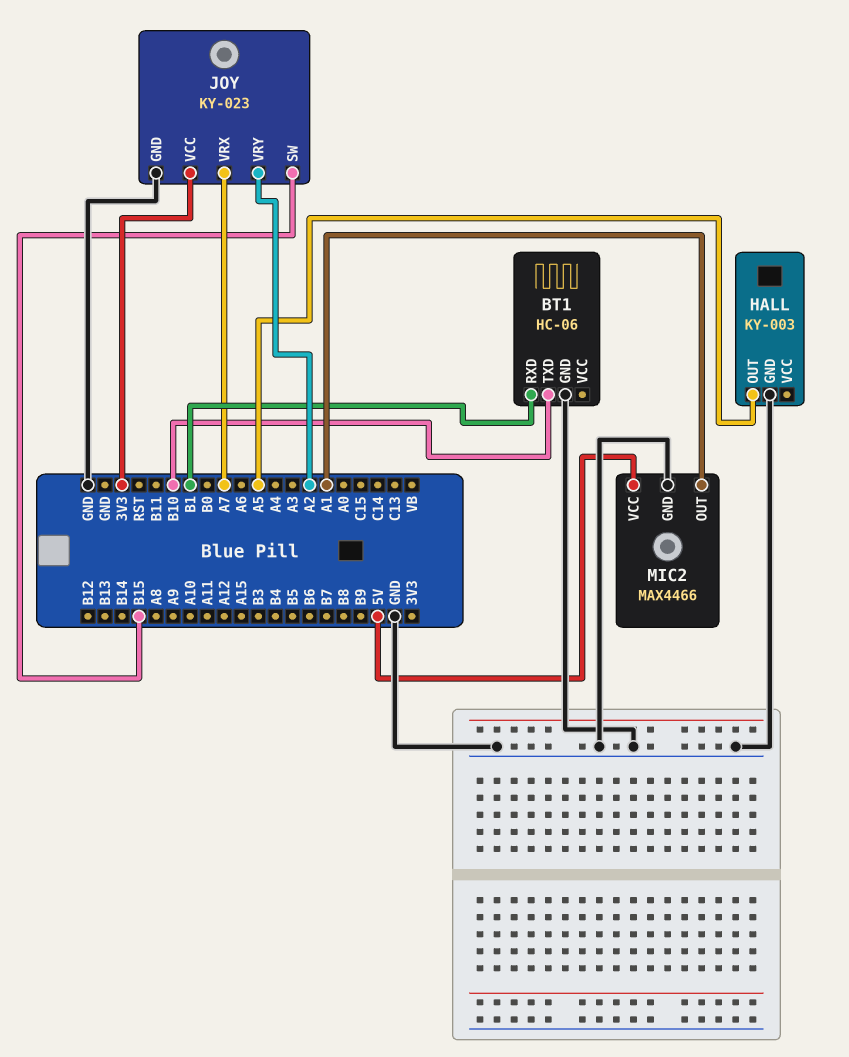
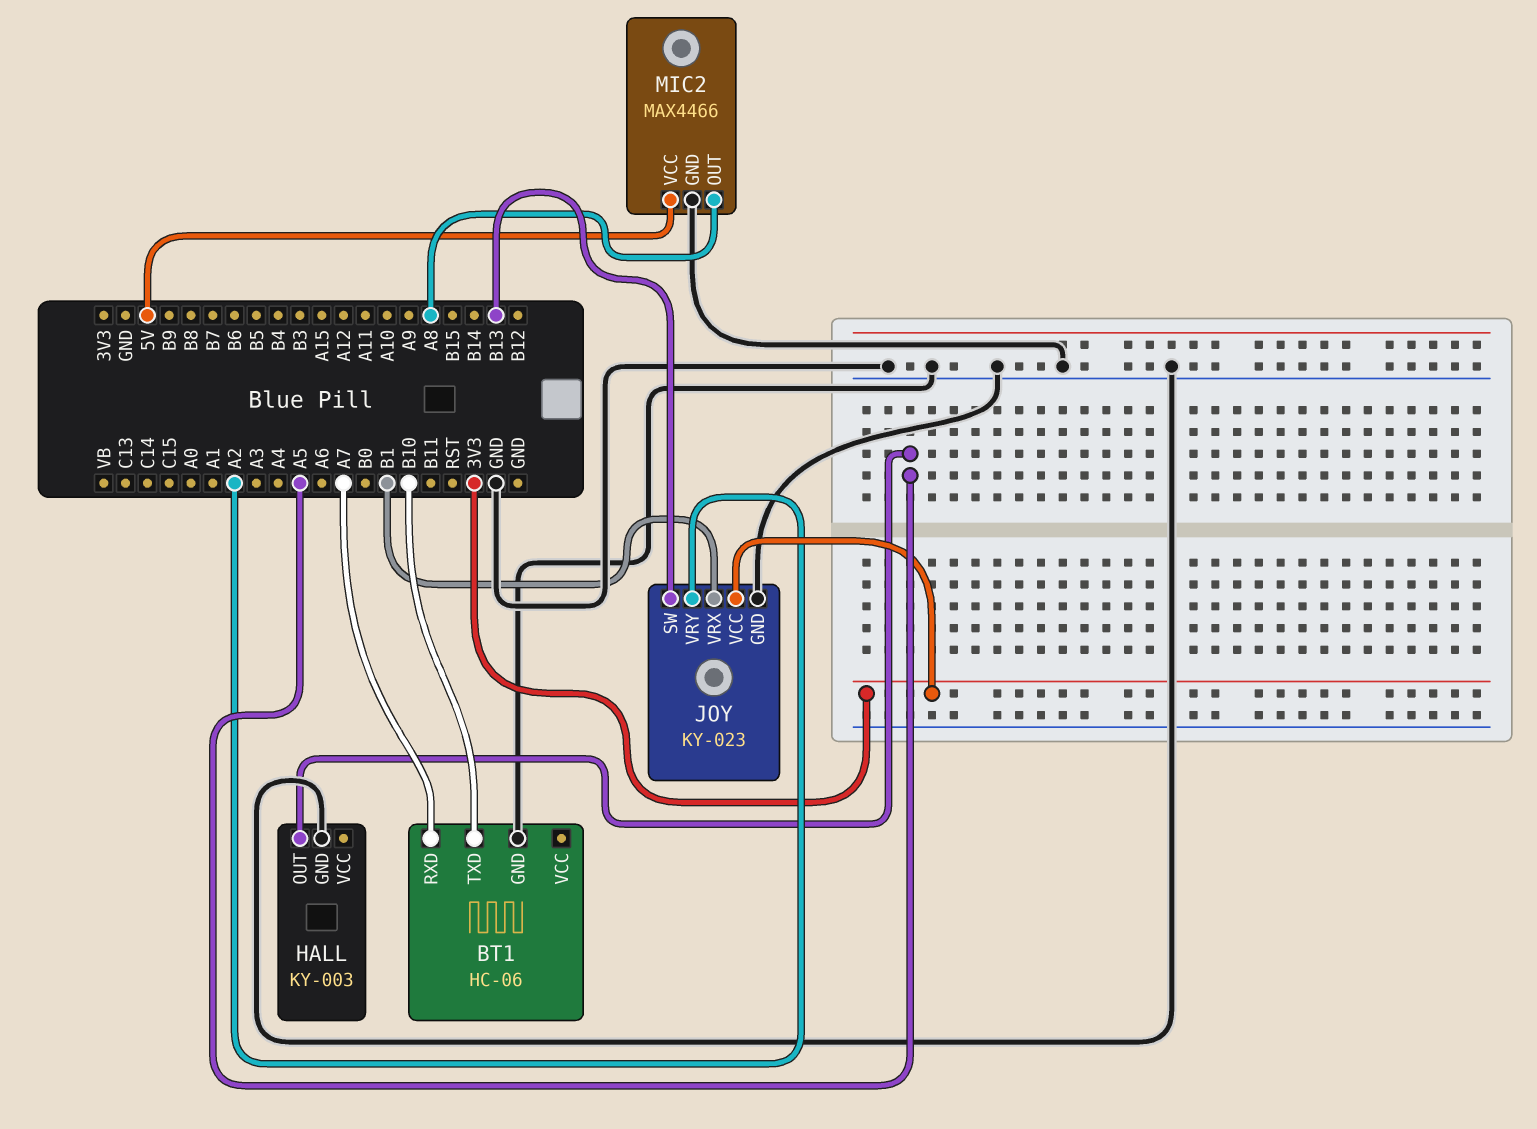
BT1 pin RXD: B1 -> A7
JOY pin SW: B15 -> B13
JOY pin VRX: A7 -> B1
MIC2 pin OUT: A1 -> A8

